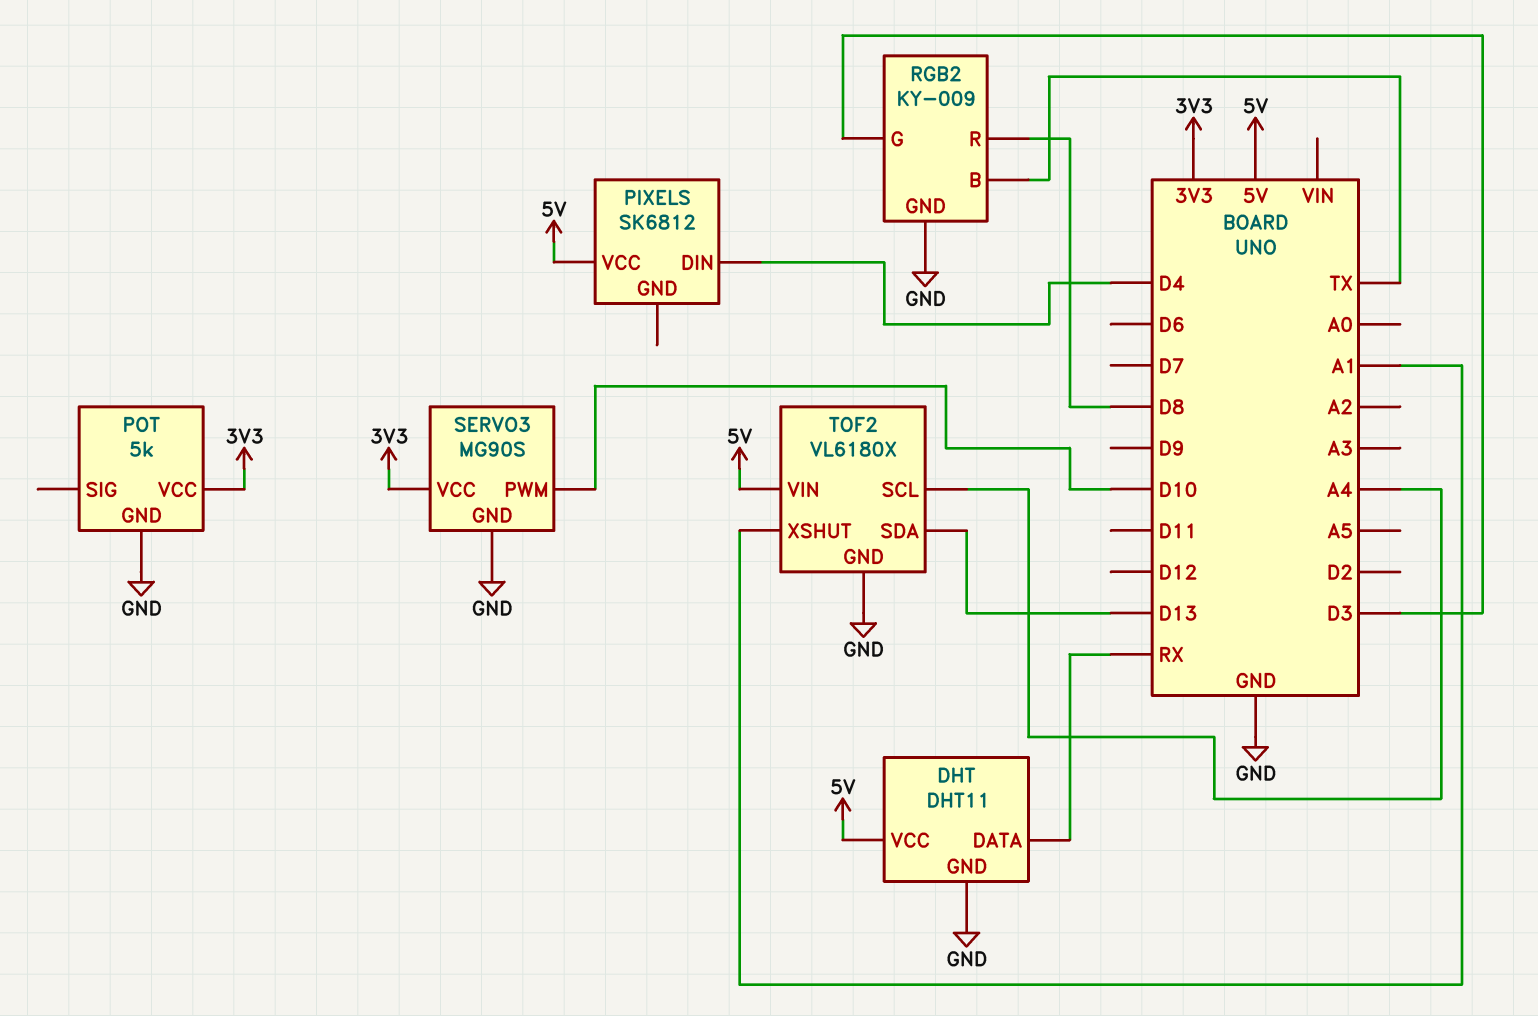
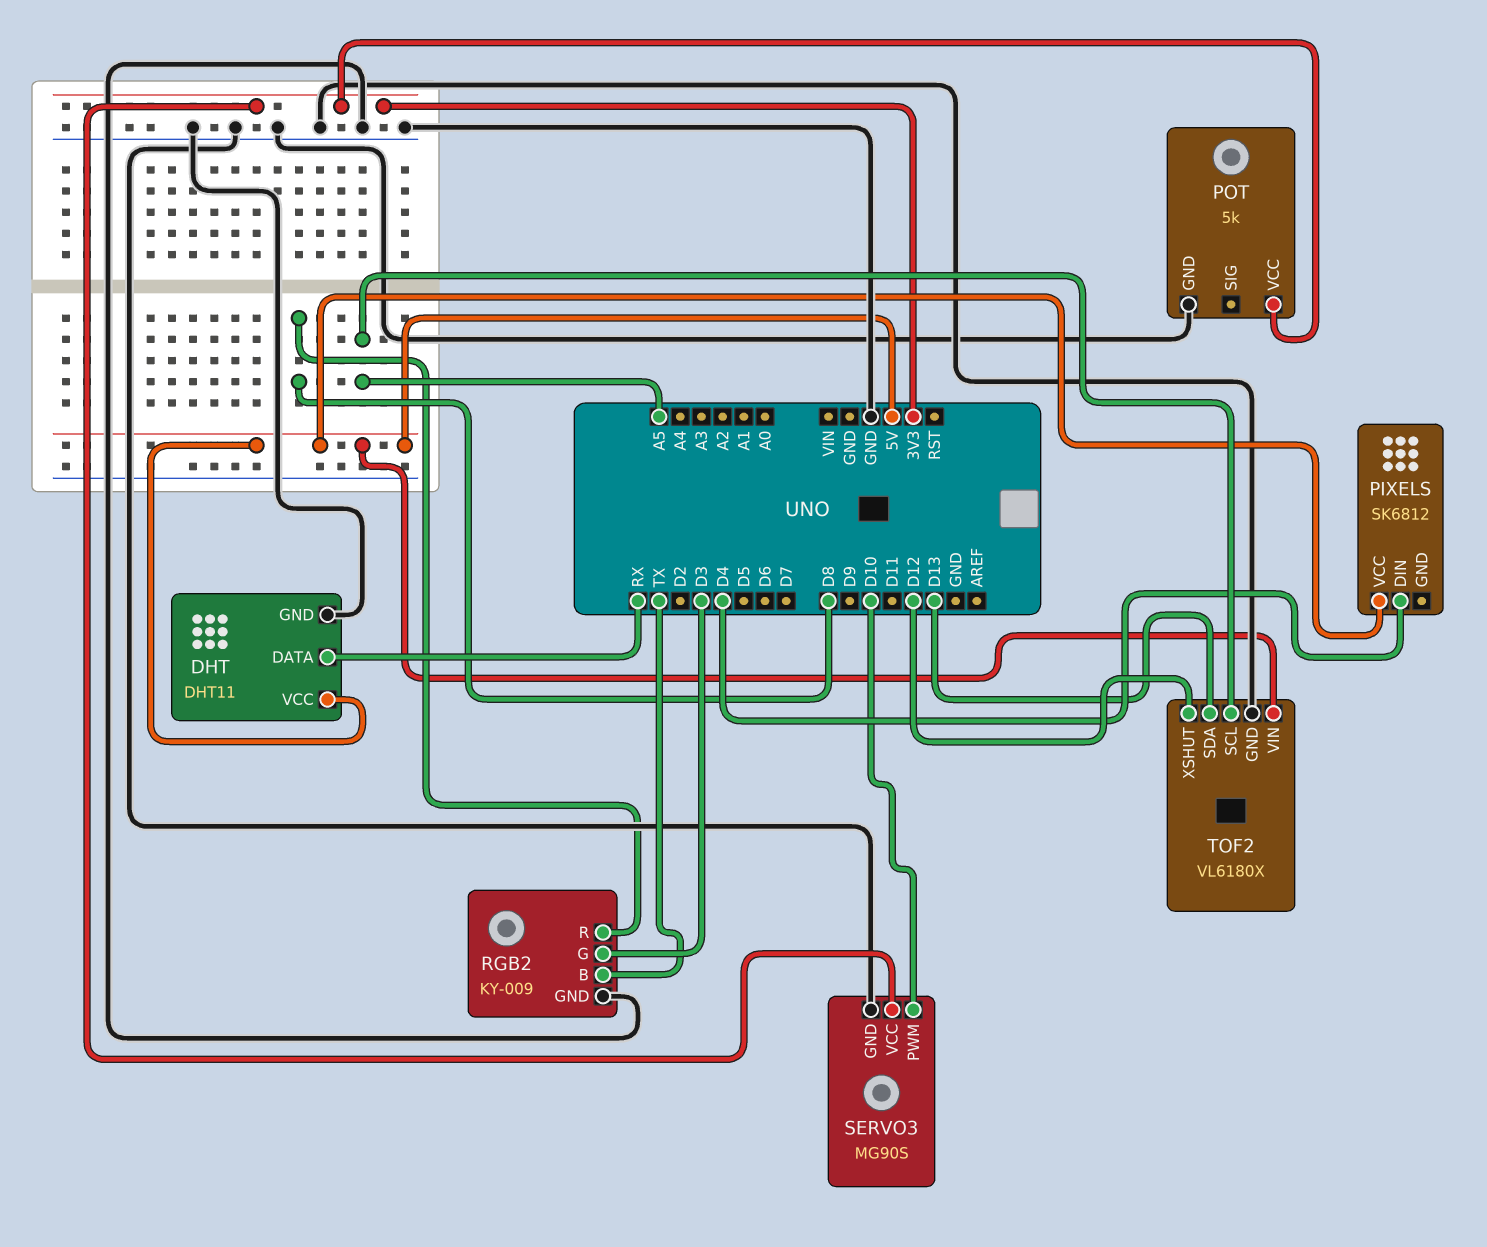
TOF2 pin SCL: A4 -> A5
TOF2 pin XSHUT: A1 -> D12

